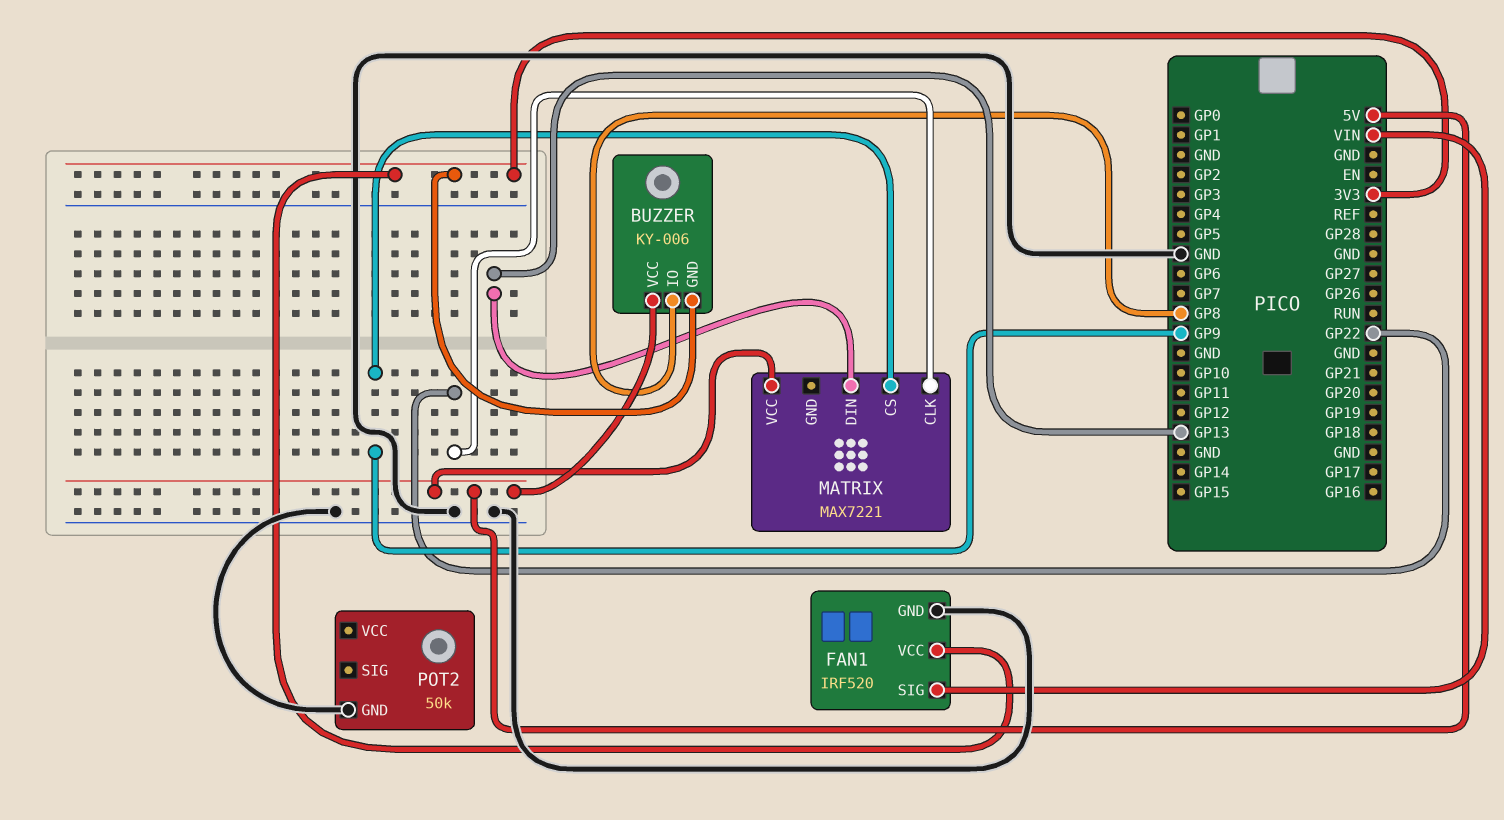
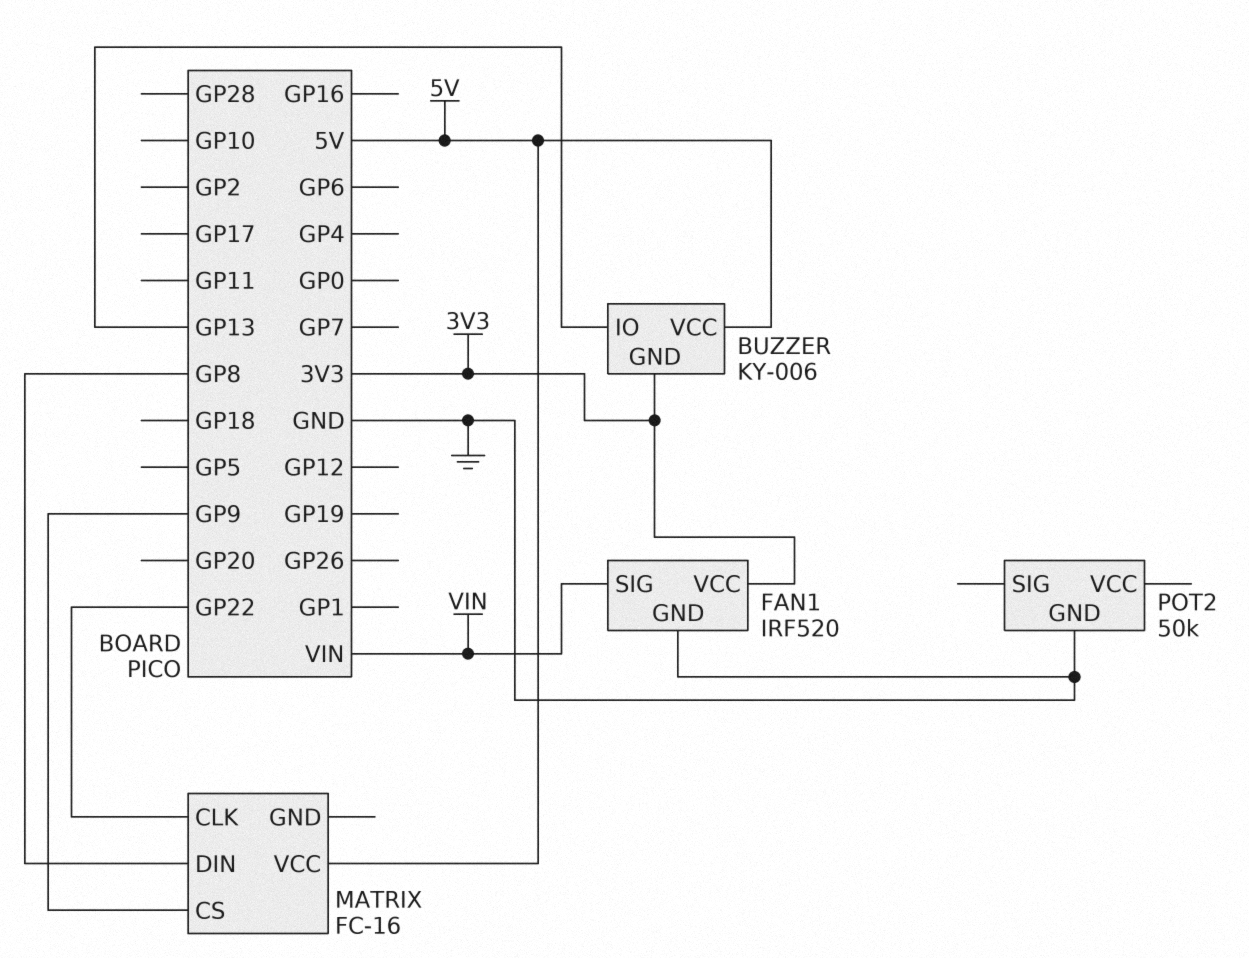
BUZZER pin IO: GP8 -> GP13
MATRIX: MAX7221 -> FC-16
MATRIX pin DIN: GP13 -> GP8

